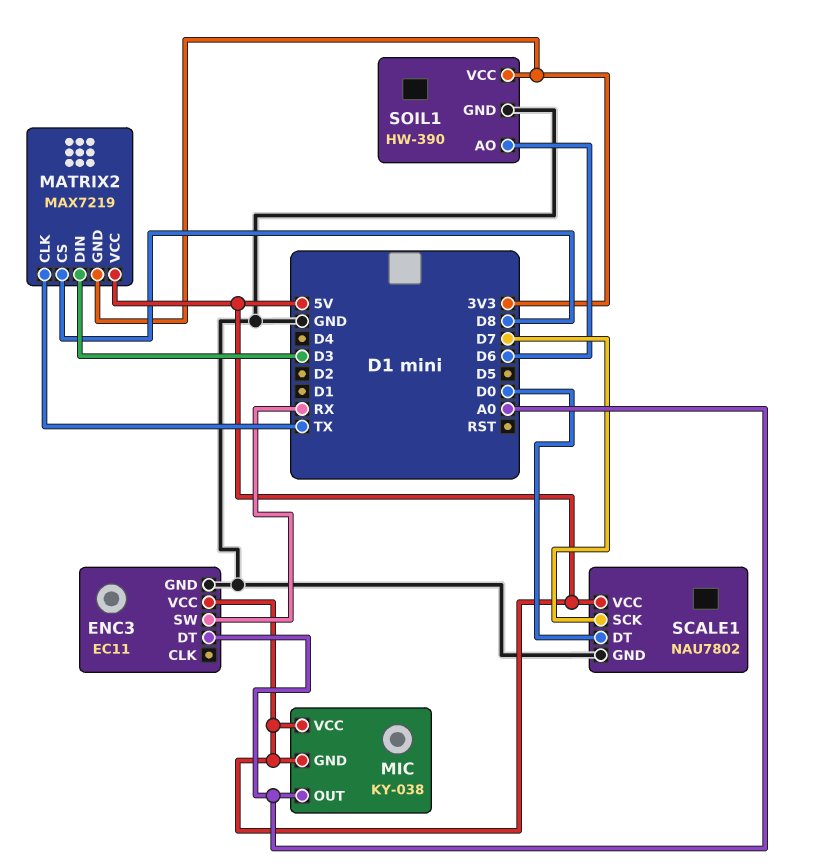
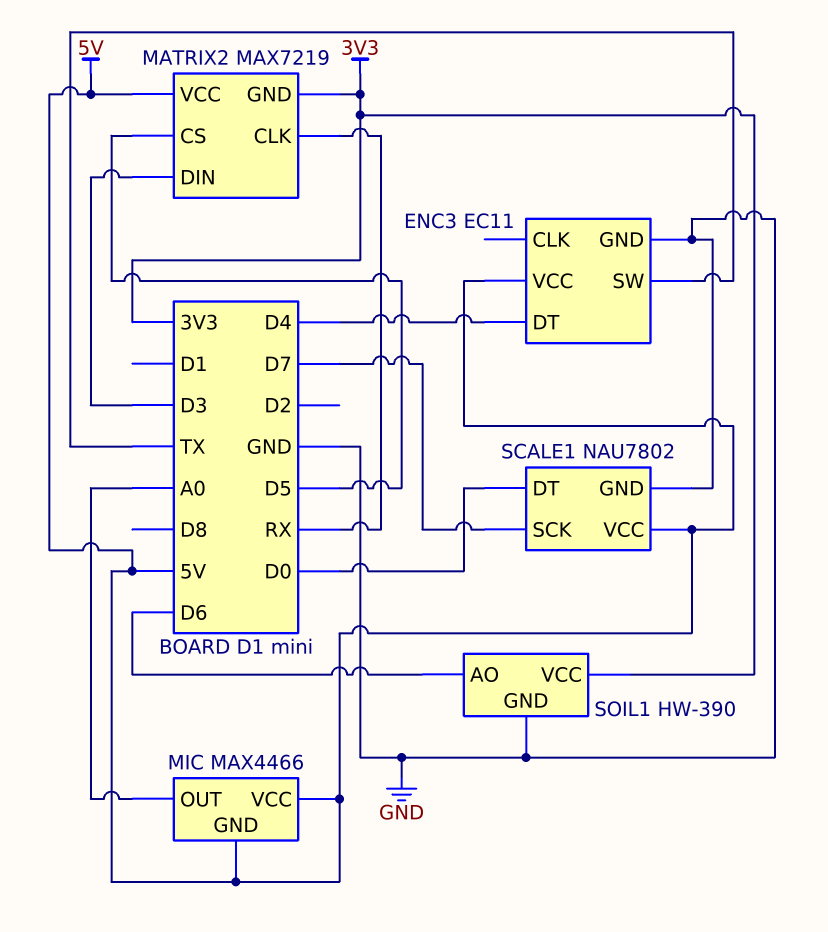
ENC3 pin DT: A0 -> D4
ENC3 pin SW: RX -> TX
MATRIX2 pin CLK: TX -> RX
MATRIX2 pin CS: D8 -> D5
MIC: KY-038 -> MAX4466

